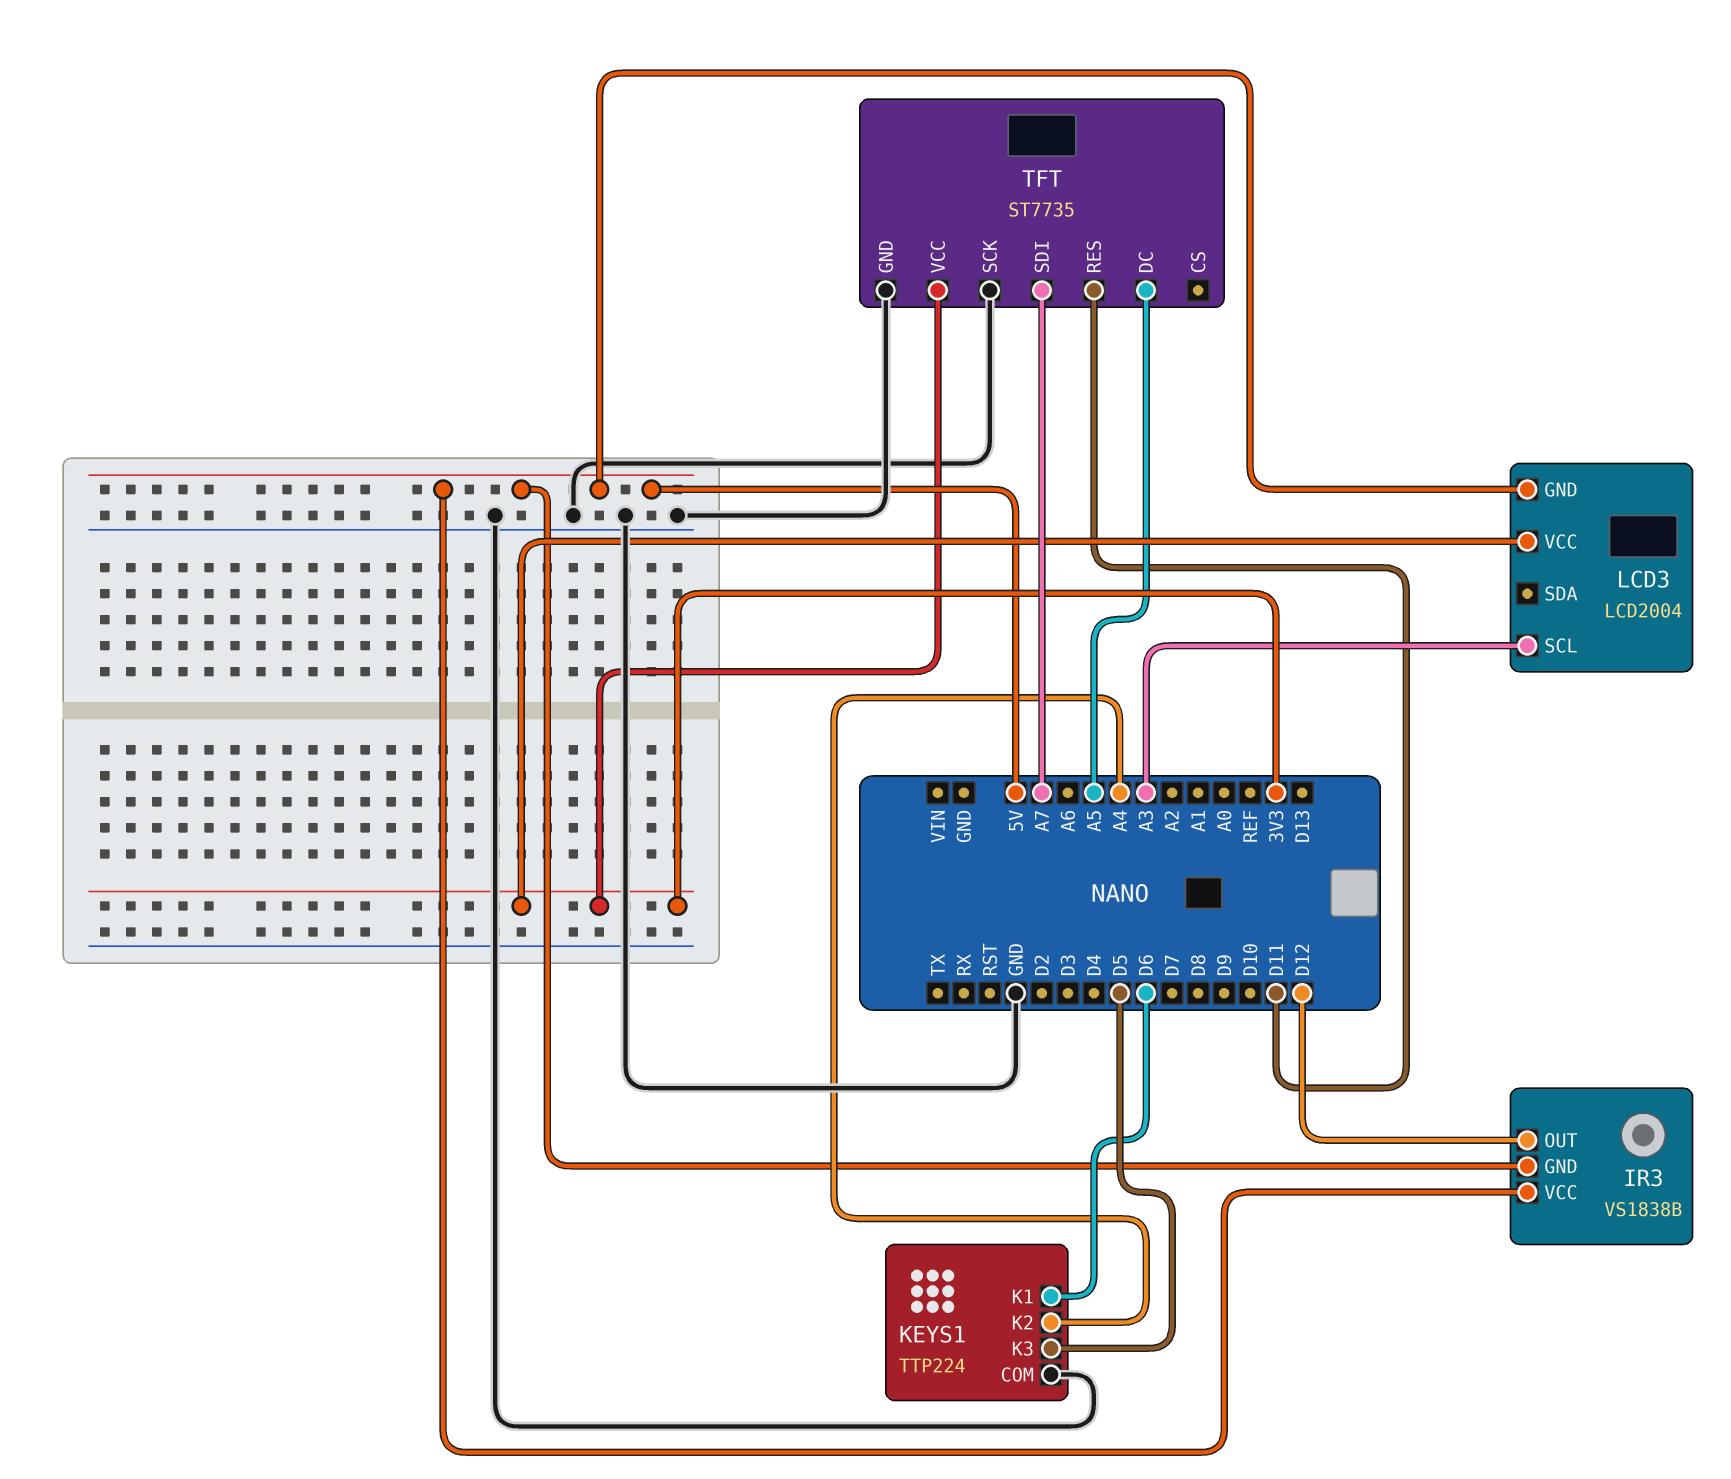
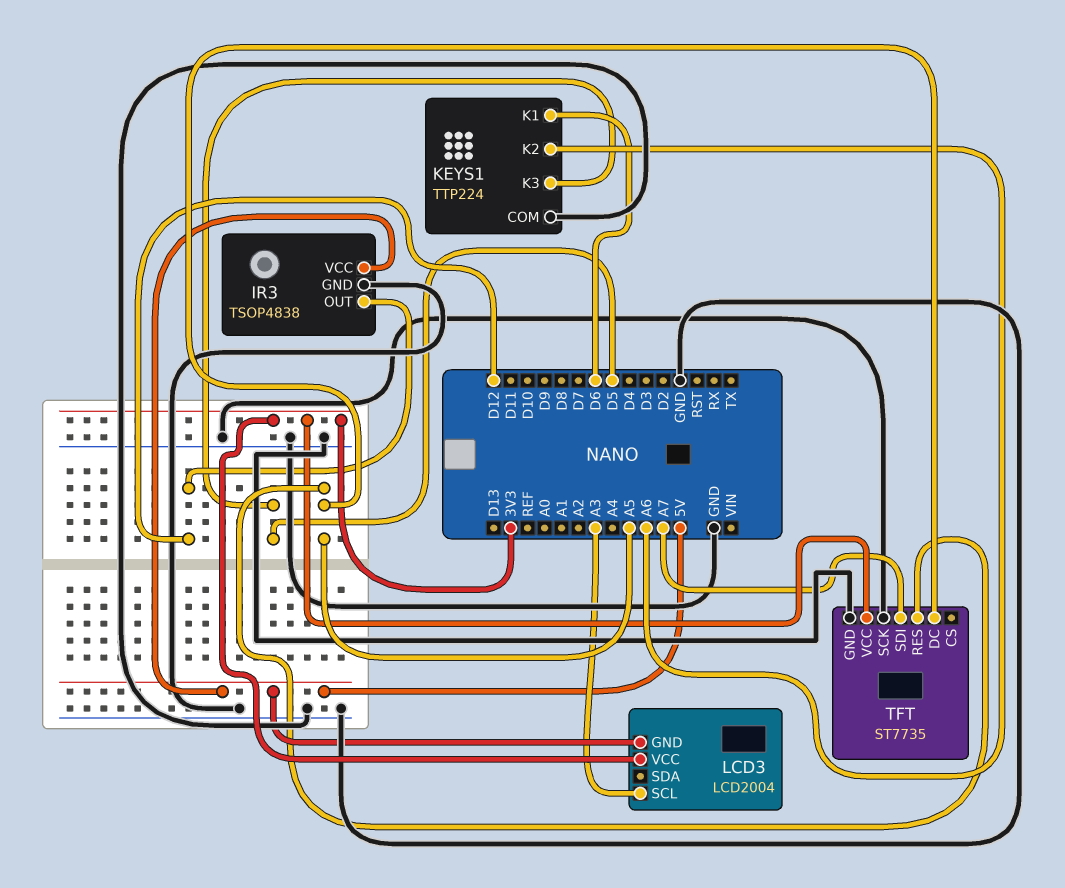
IR3: VS1838B -> TSOP4838
IR3 pin GND: 5V -> GND
KEYS1 pin K2: A4 -> A6
TFT pin RES: D11 -> A5

